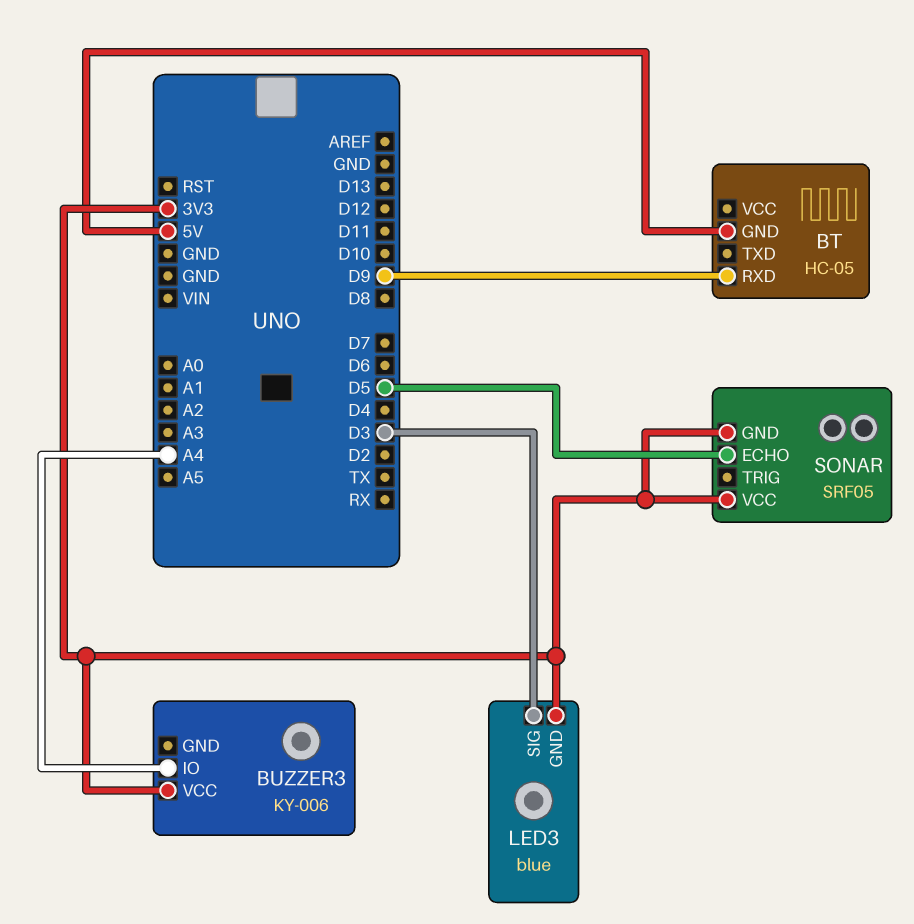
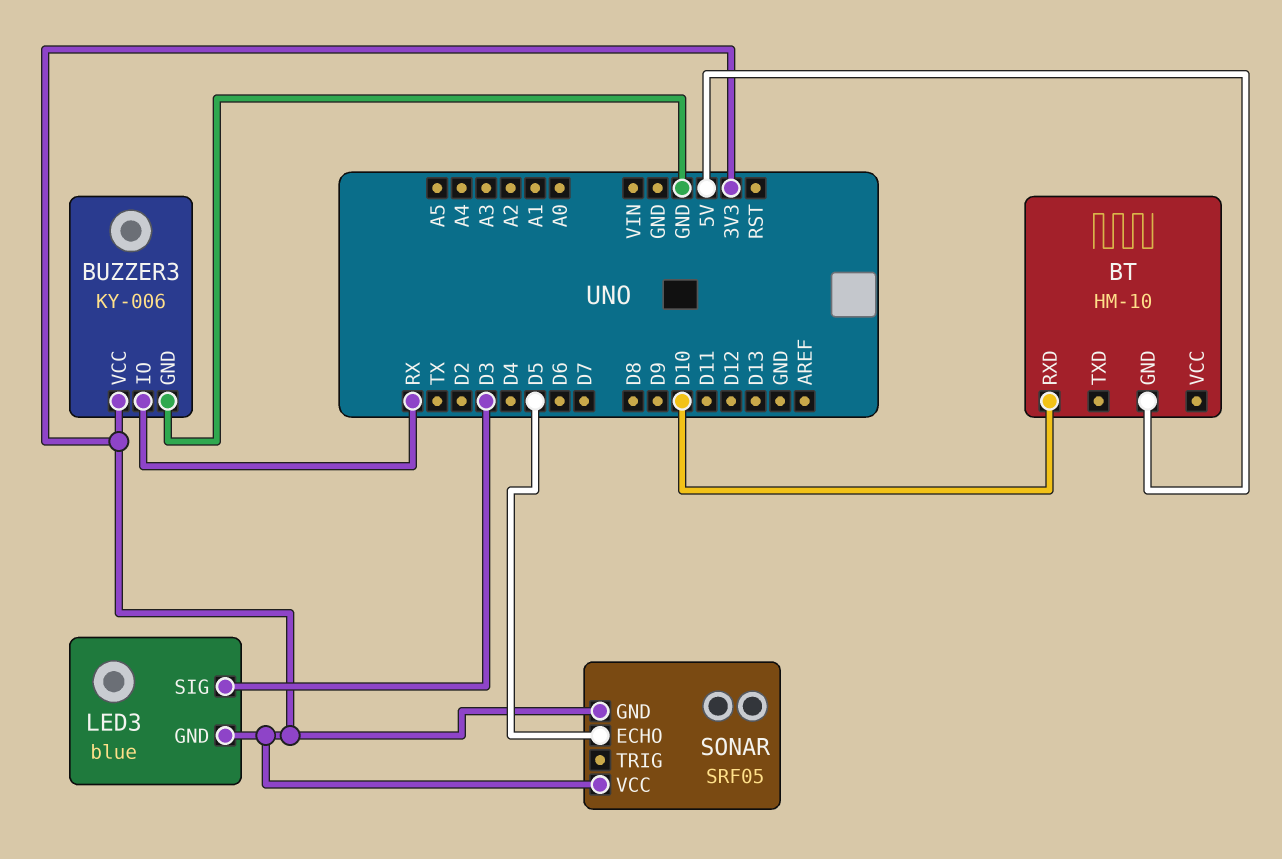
BT: HC-05 -> HM-10
BT pin RXD: D9 -> D10
BUZZER3 pin GND: none -> GND
BUZZER3 pin IO: A4 -> RX

